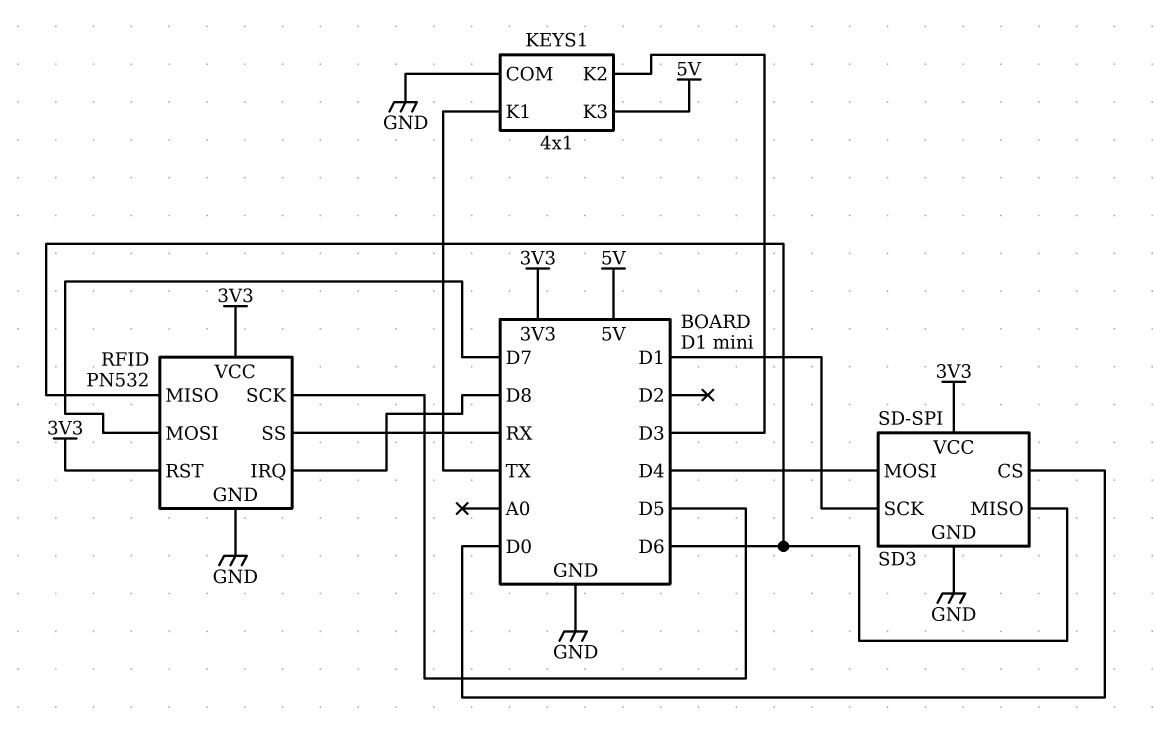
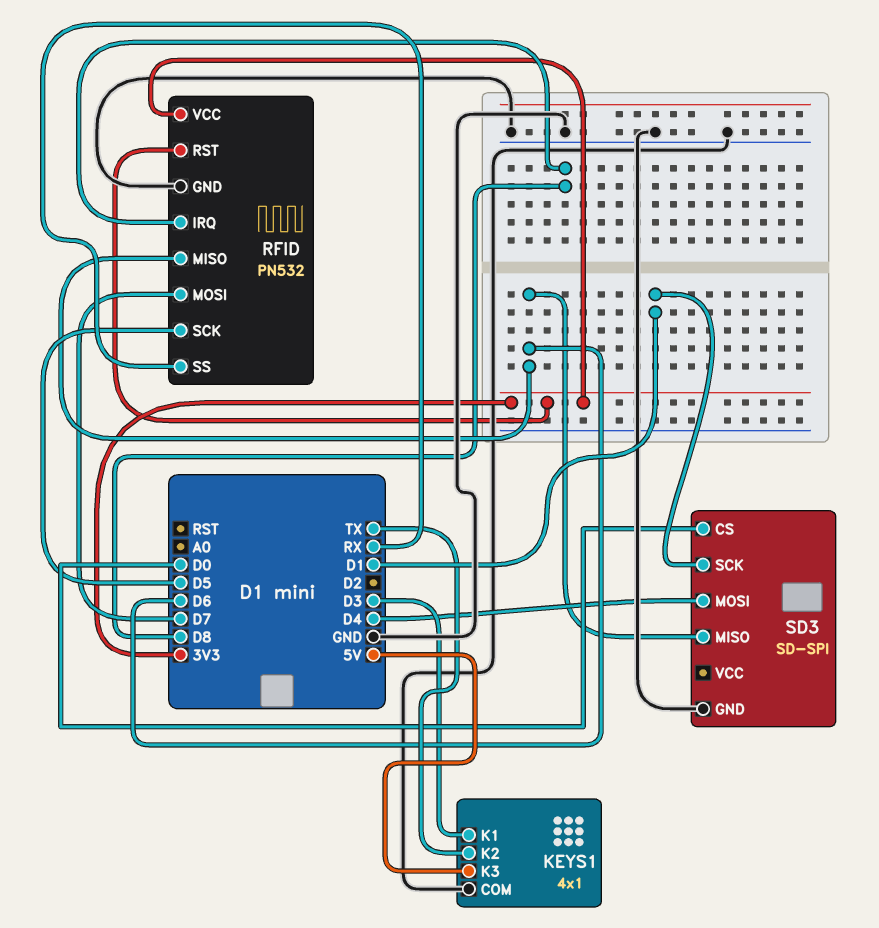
KEYS1 pin K1: TX -> D3
KEYS1 pin K2: D3 -> TX
SD3 pin VCC: 3V3 -> none

